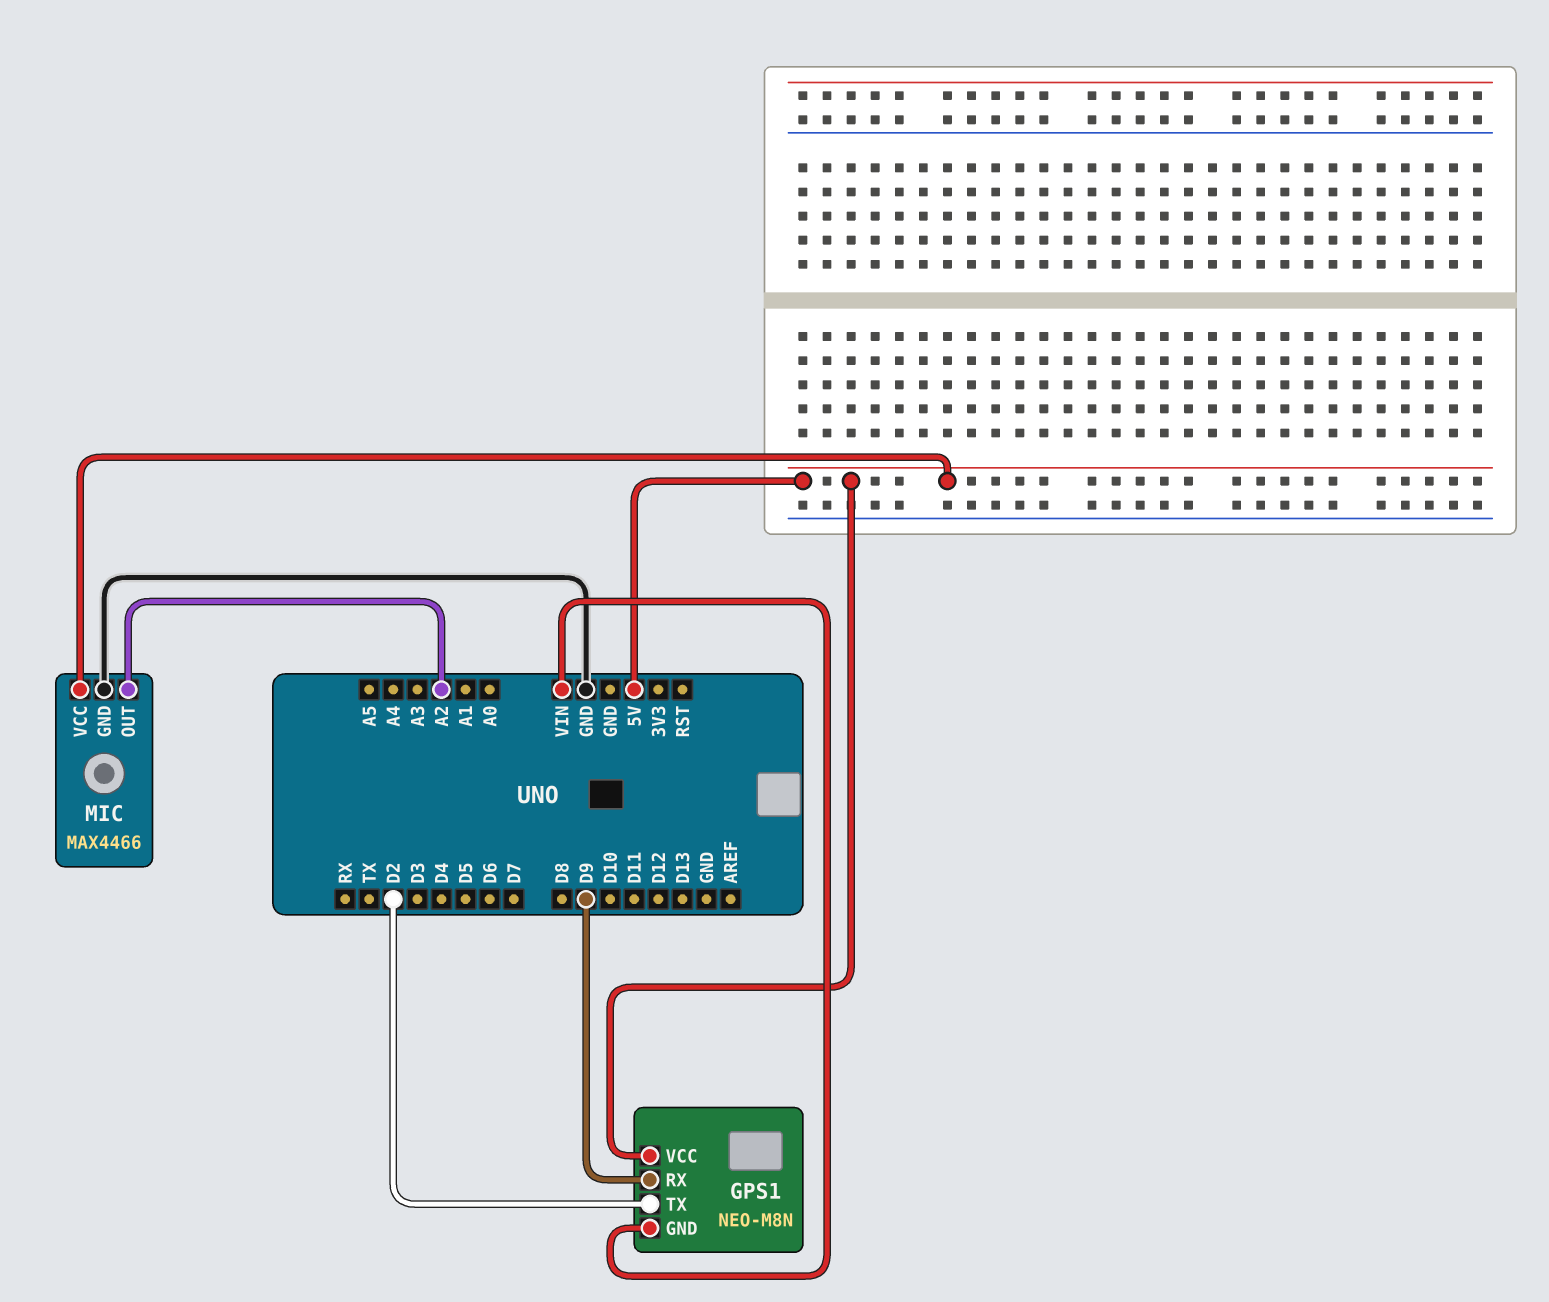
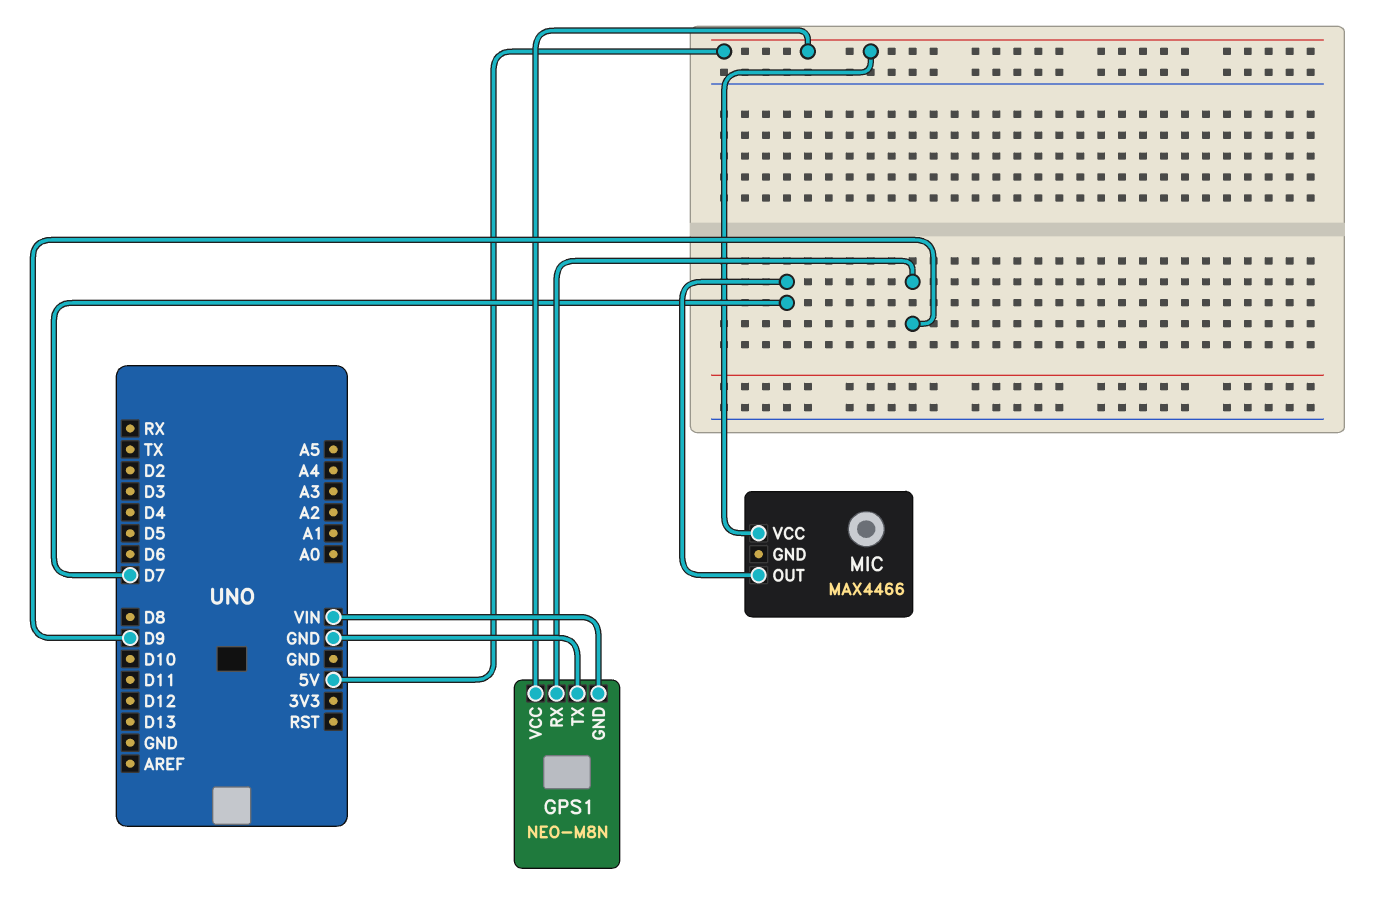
GPS1 pin TX: D2 -> GND
MIC pin GND: GND -> none
MIC pin OUT: A2 -> D7

